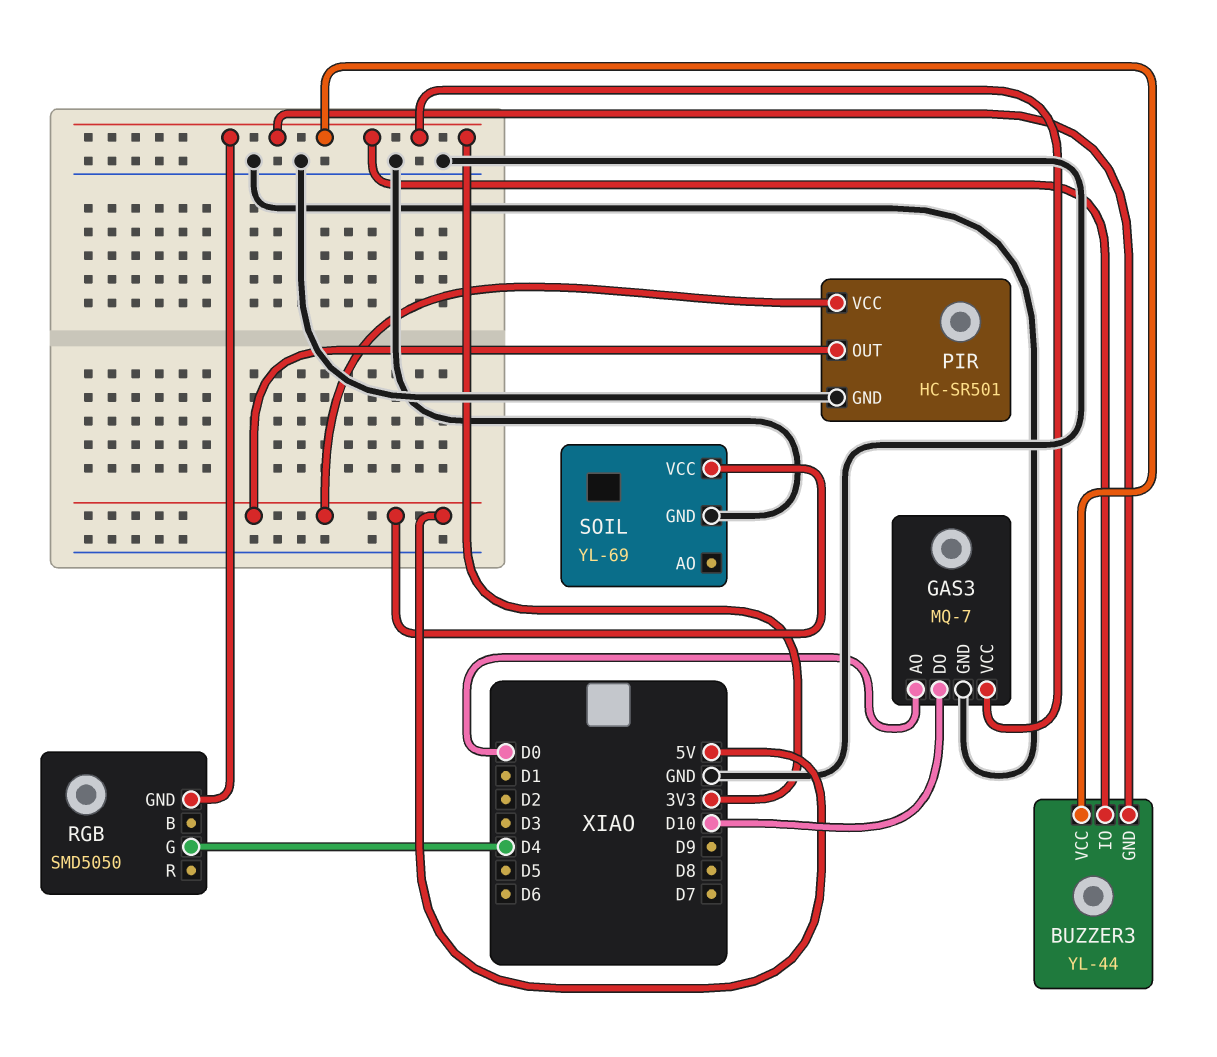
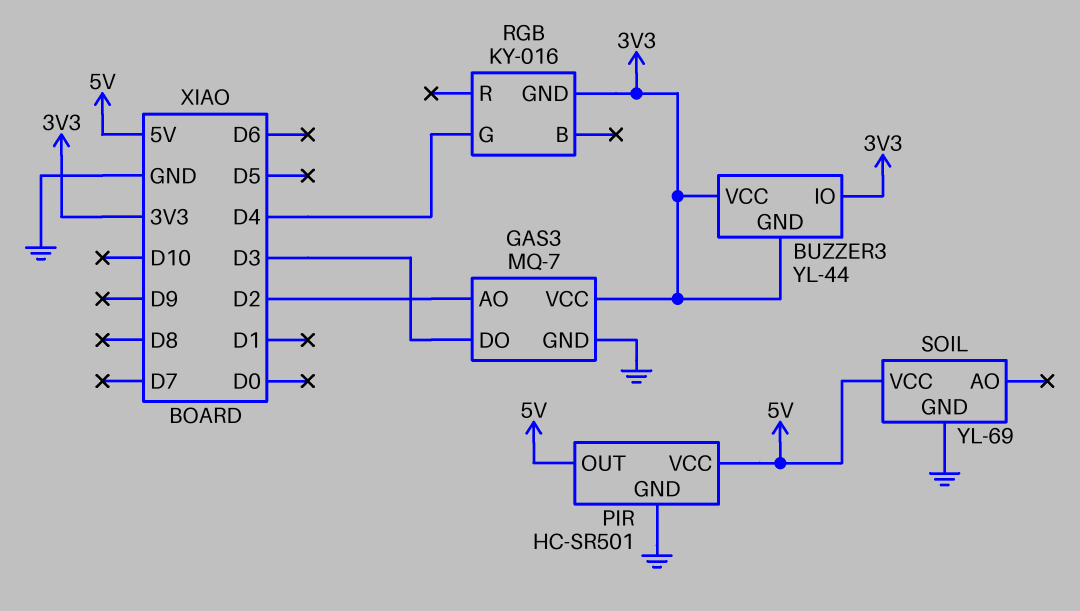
GAS3 pin AO: D0 -> D2
GAS3 pin DO: D10 -> D3
RGB: SMD5050 -> KY-016

